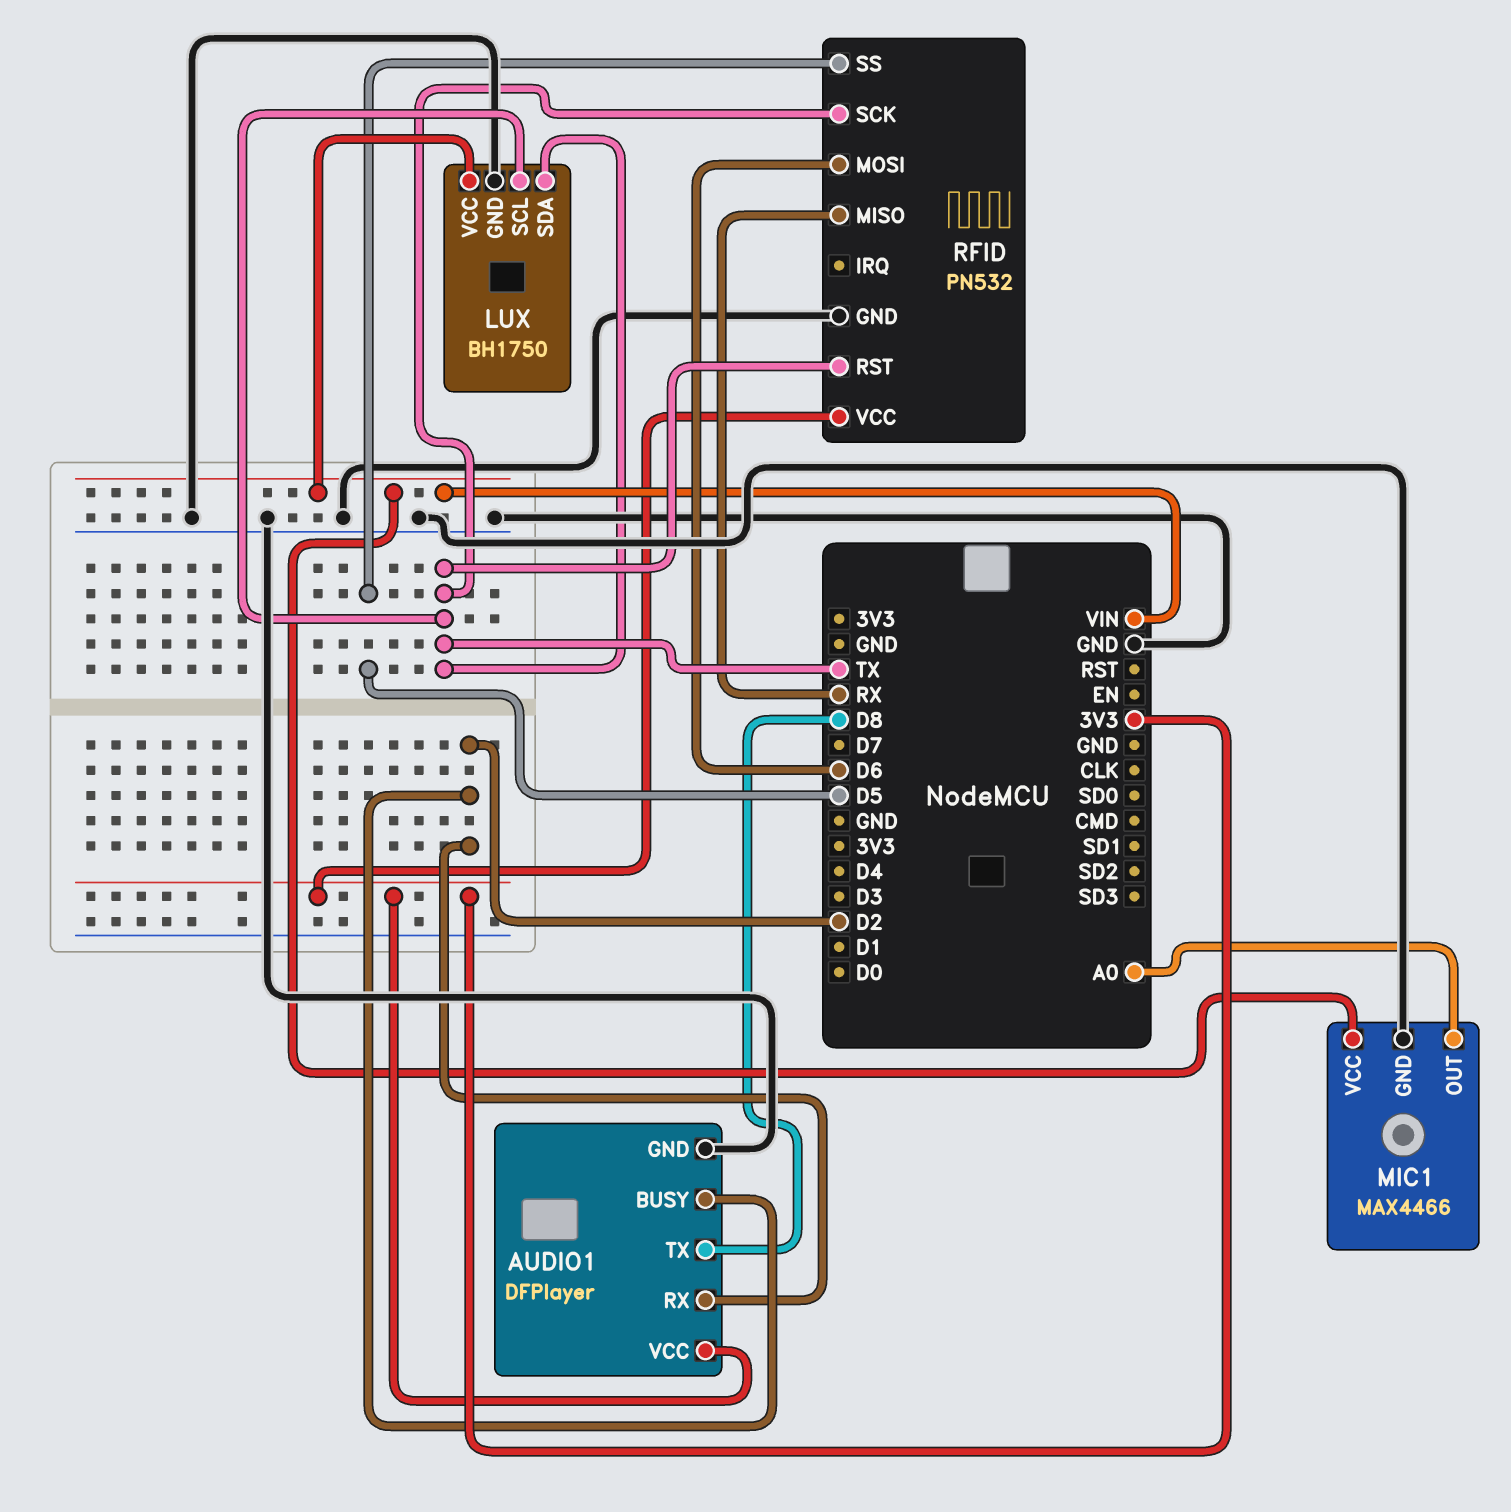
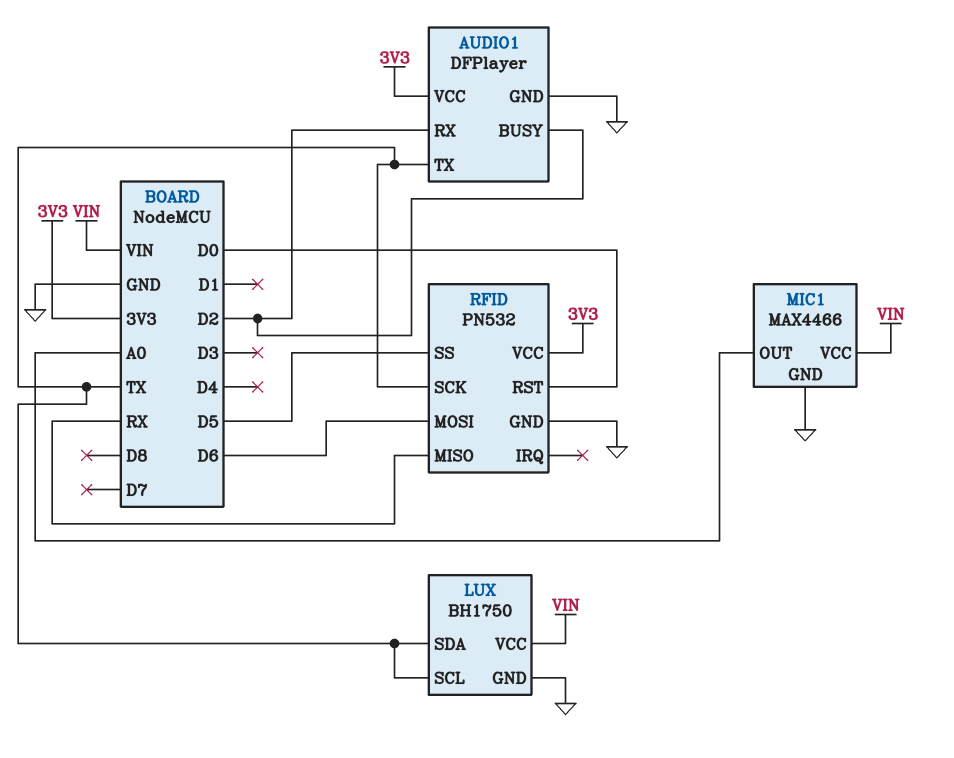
AUDIO1 pin TX: D8 -> TX
RFID pin RST: TX -> D0

